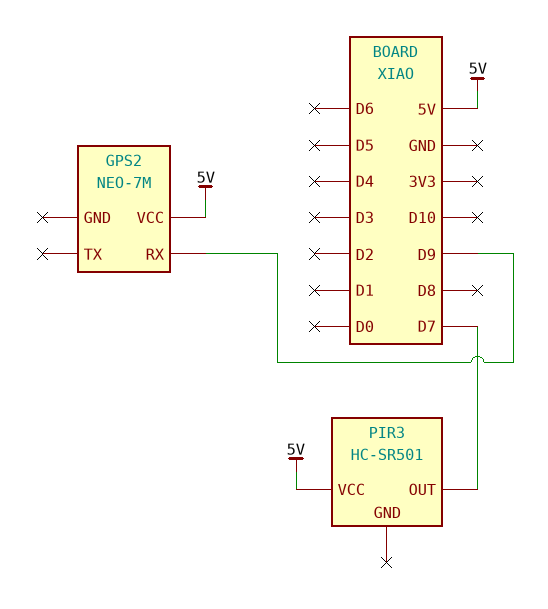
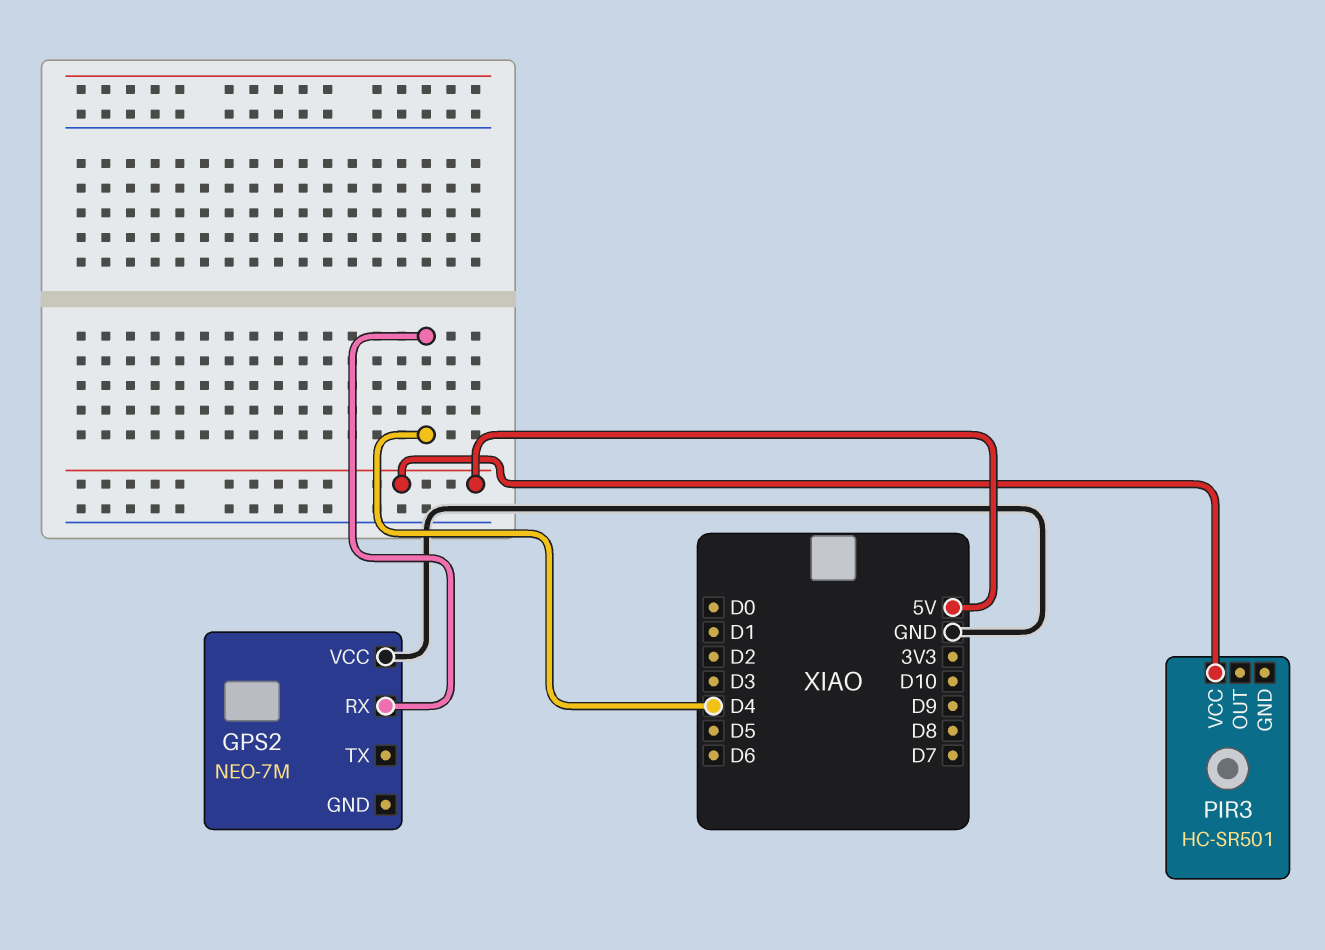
GPS2 pin RX: D9 -> D4
GPS2 pin VCC: 5V -> GND
PIR3 pin OUT: D7 -> none

